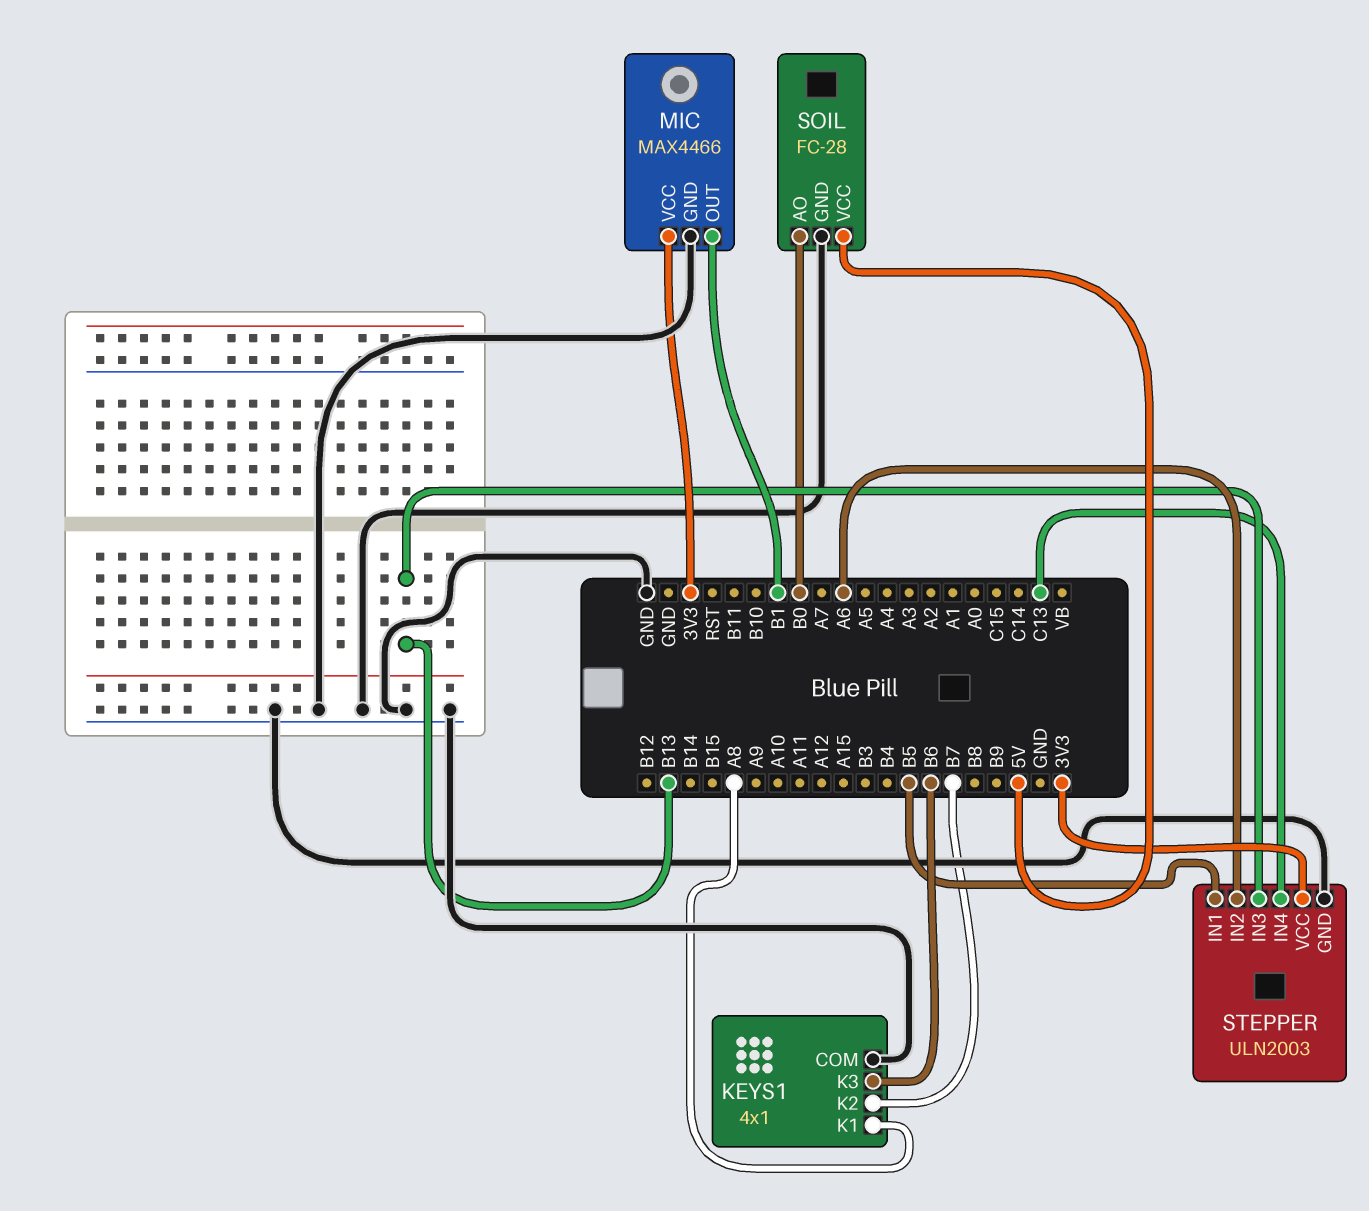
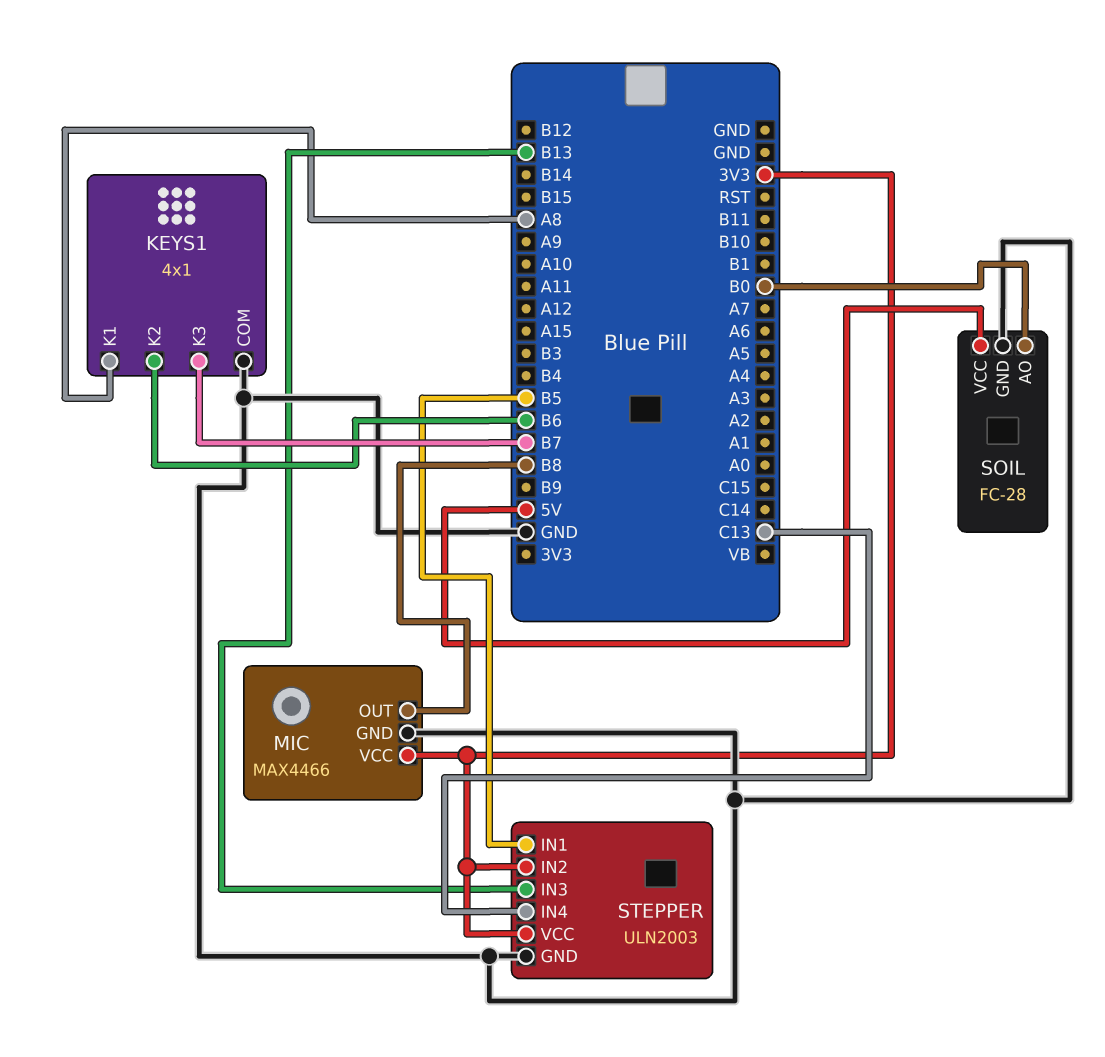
KEYS1 pin K2: B7 -> B6
KEYS1 pin K3: B6 -> B7
MIC pin OUT: B1 -> B8
STEPPER pin IN2: A6 -> 3V3

